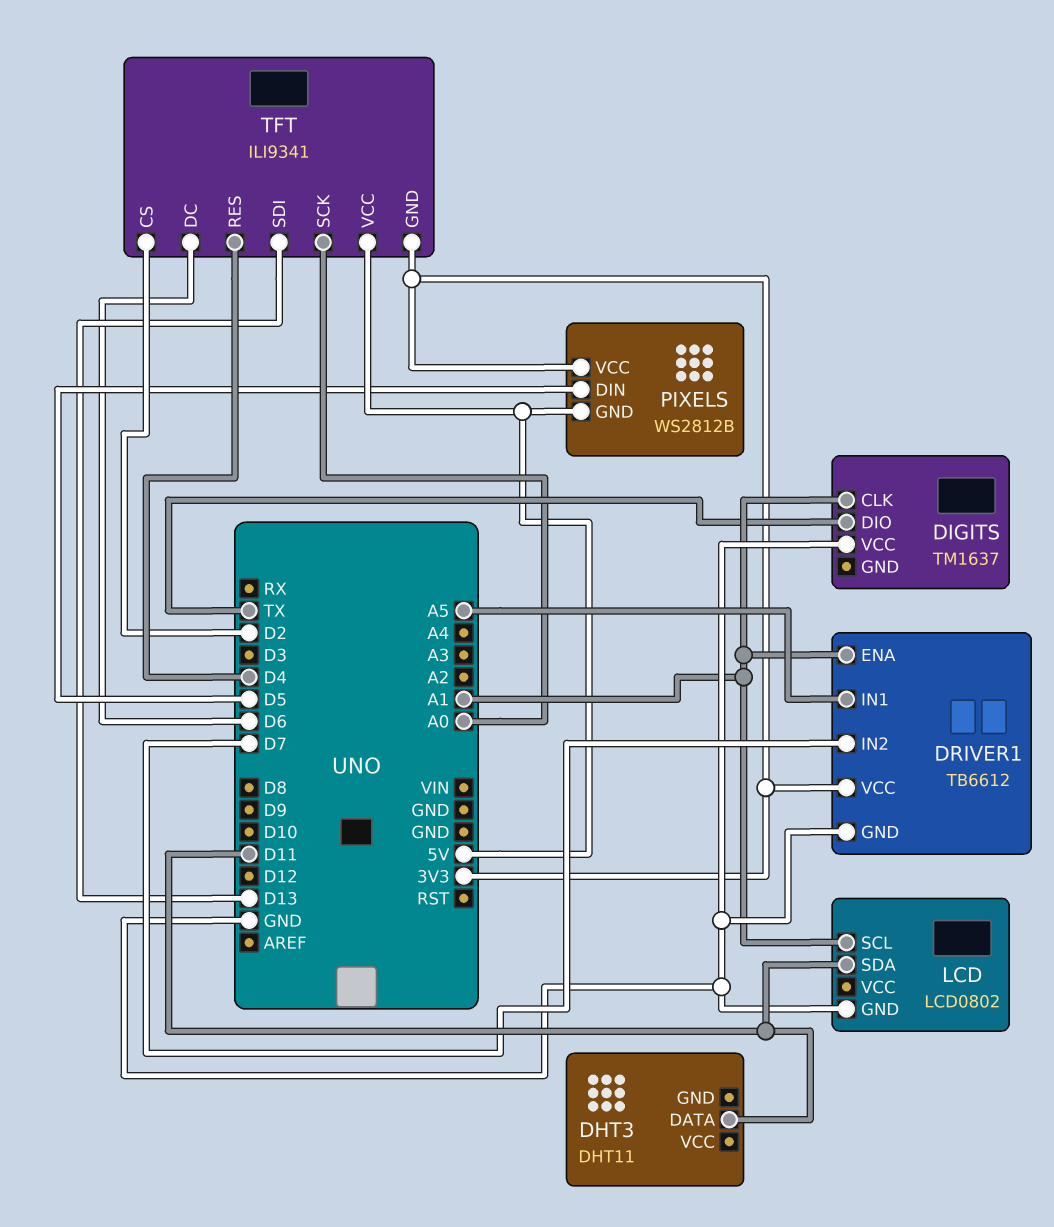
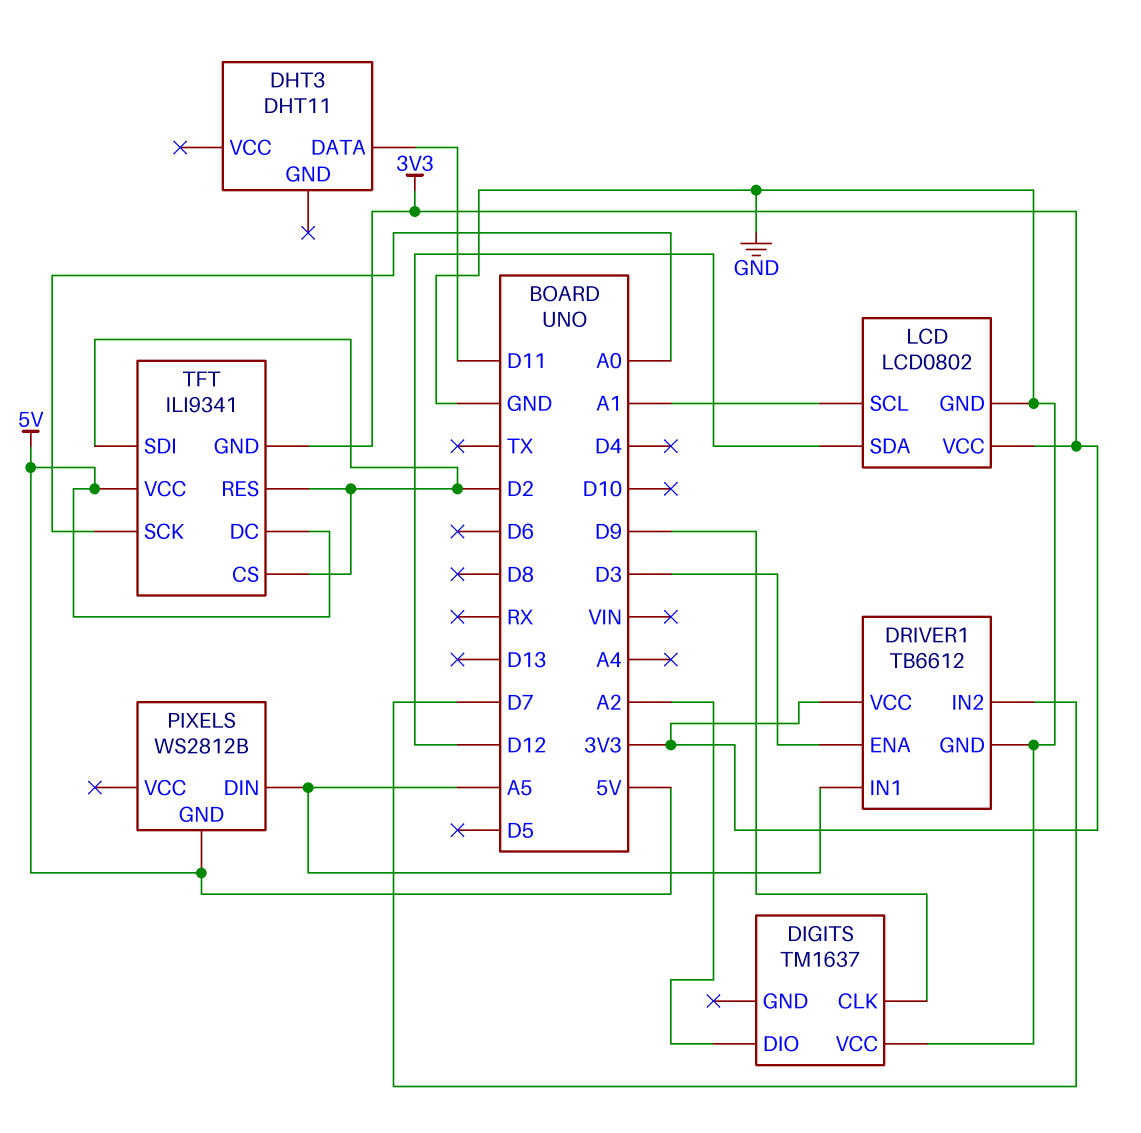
DIGITS pin CLK: A1 -> D9
DIGITS pin DIO: TX -> A2
DRIVER1 pin ENA: A1 -> D3
LCD pin SDA: D11 -> D12
LCD pin VCC: none -> 3V3
PIXELS pin DIN: D5 -> A5
PIXELS pin VCC: 3V3 -> none
TFT pin DC: D6 -> 5V
TFT pin RES: D4 -> D2
TFT pin SDI: D13 -> D2

